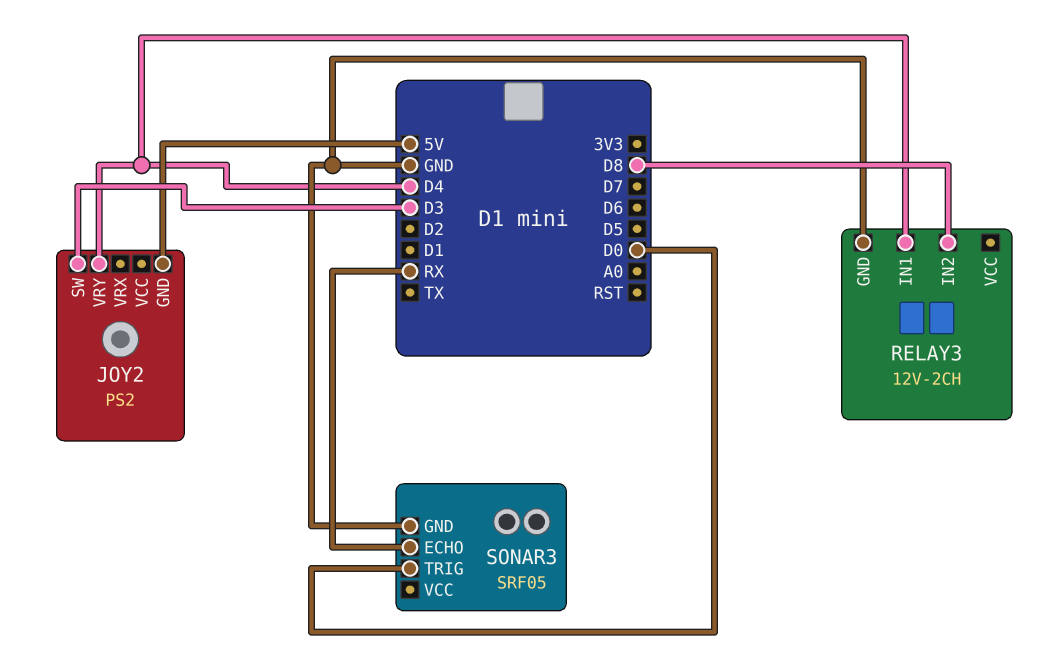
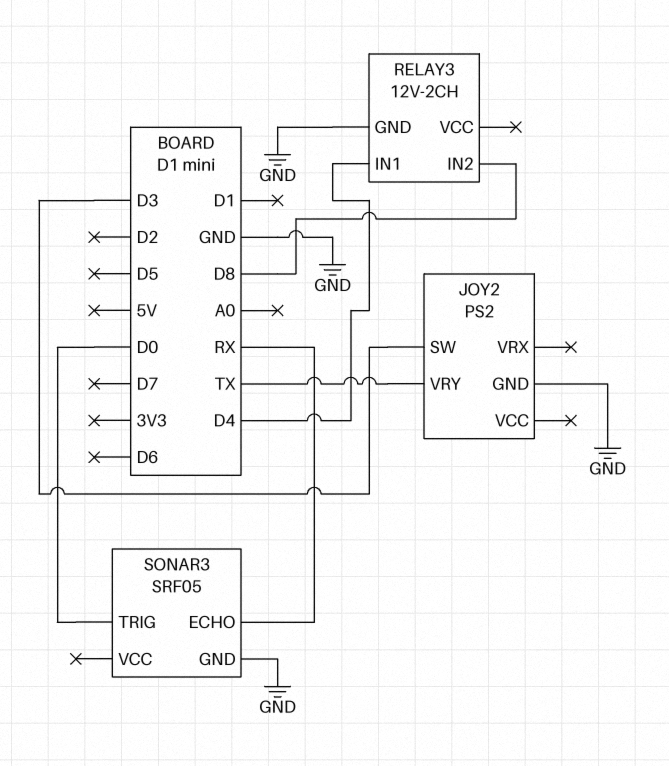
JOY2 pin GND: 5V -> GND
JOY2 pin VRY: D4 -> TX

